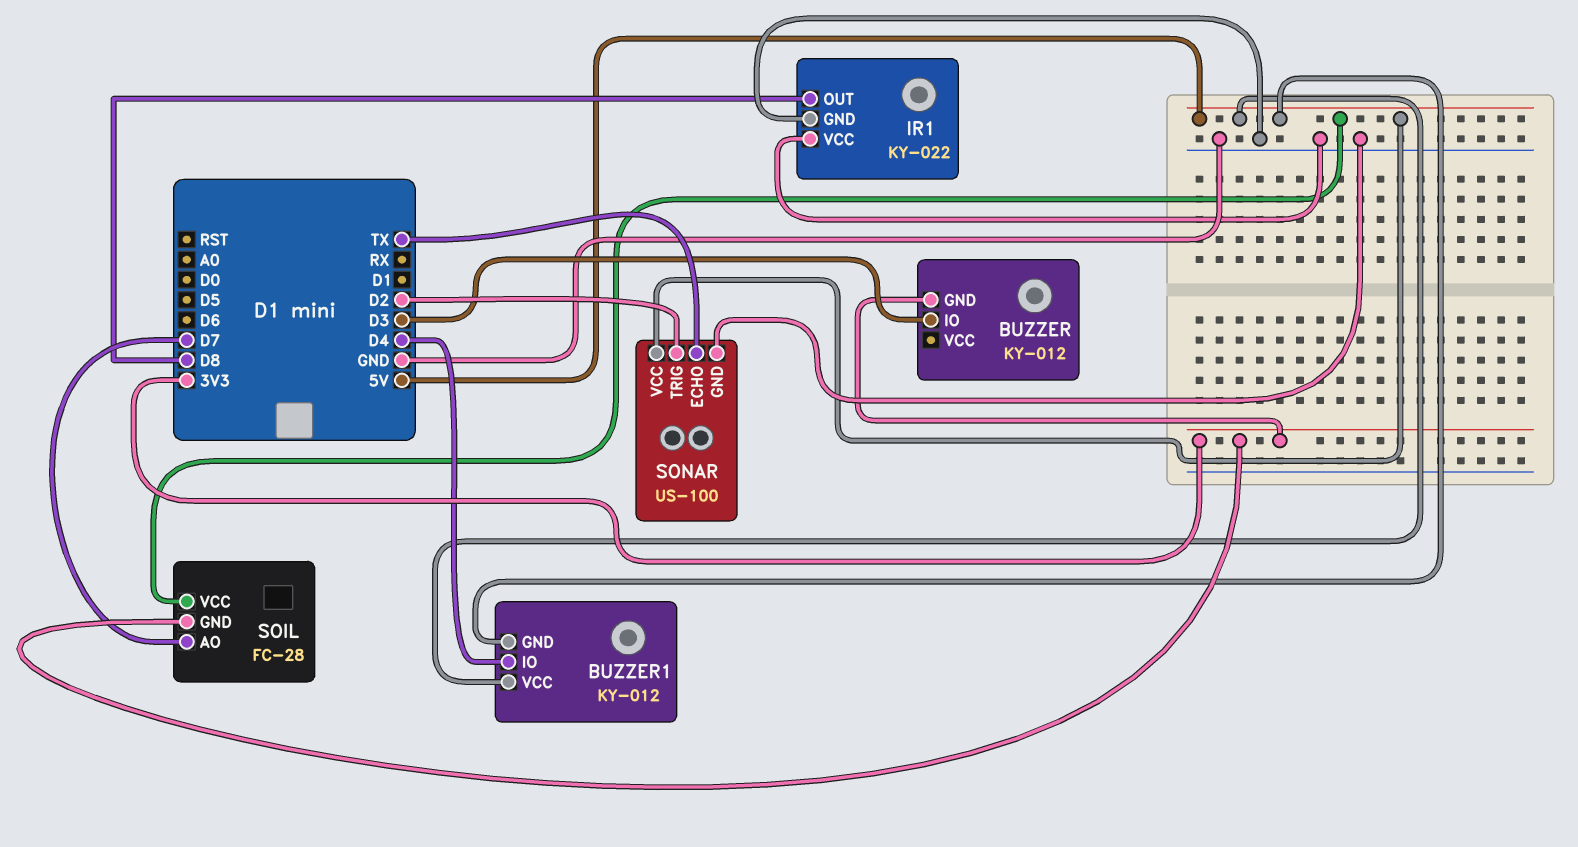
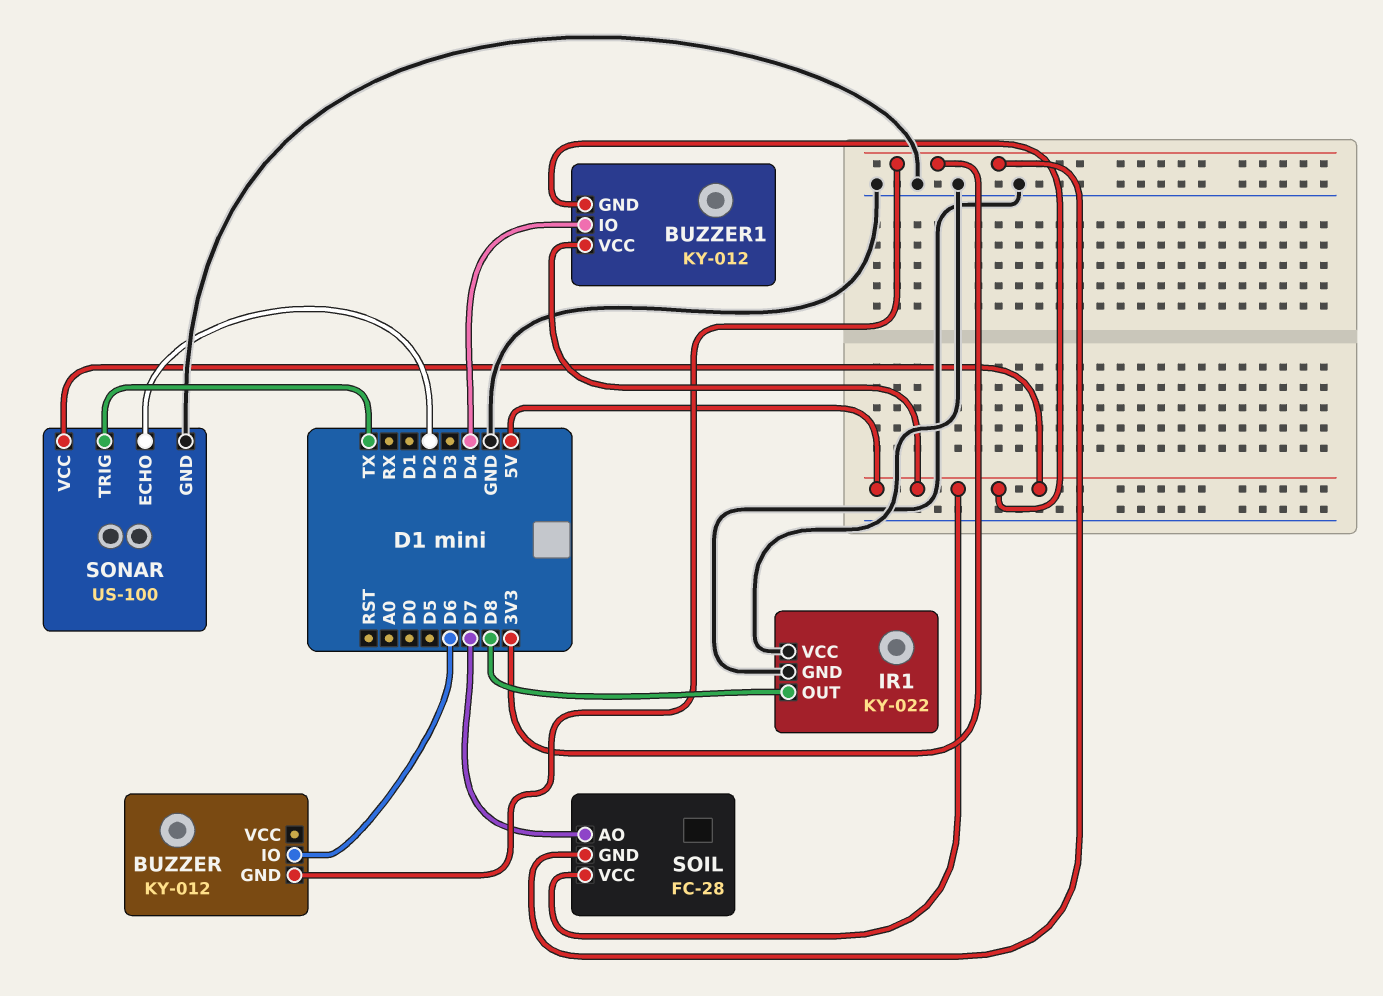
BUZZER pin IO: D3 -> D6
SONAR pin ECHO: TX -> D2
SONAR pin TRIG: D2 -> TX

